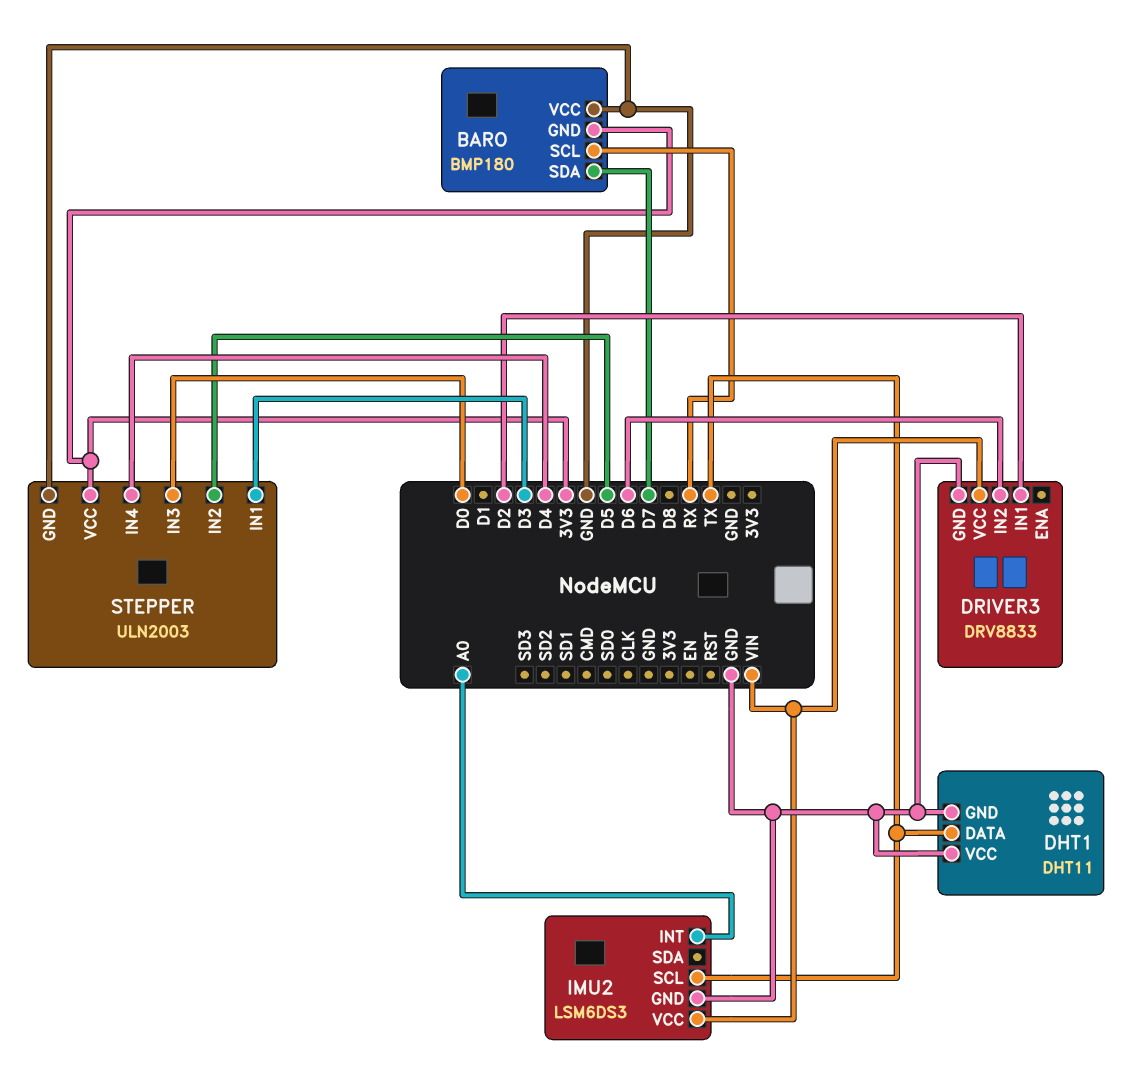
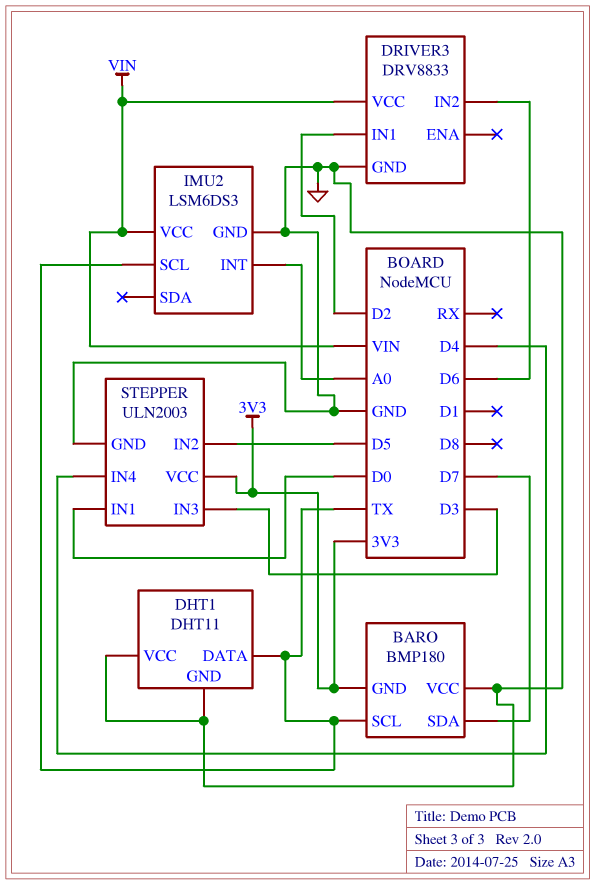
BARO pin SCL: RX -> TX
STEPPER pin IN1: D3 -> D0
STEPPER pin IN3: D0 -> D3

